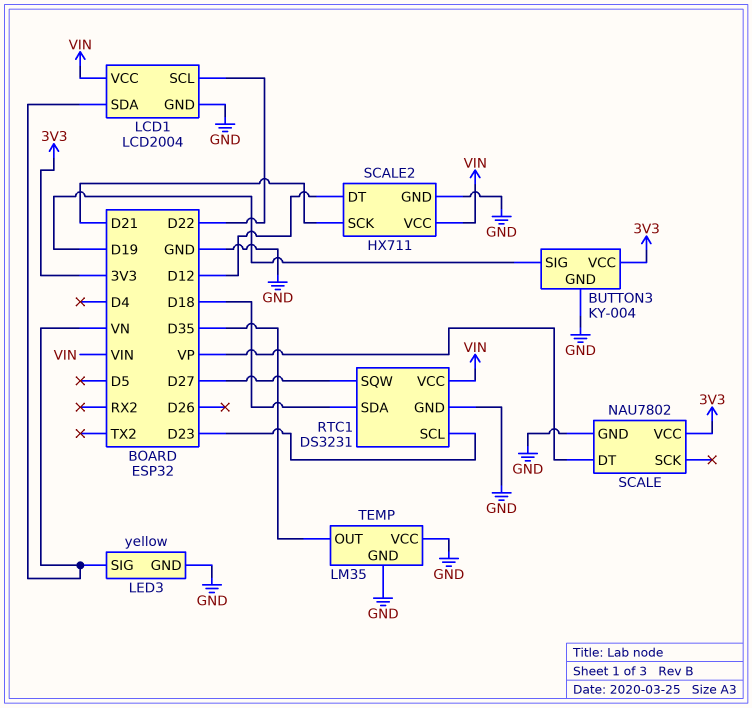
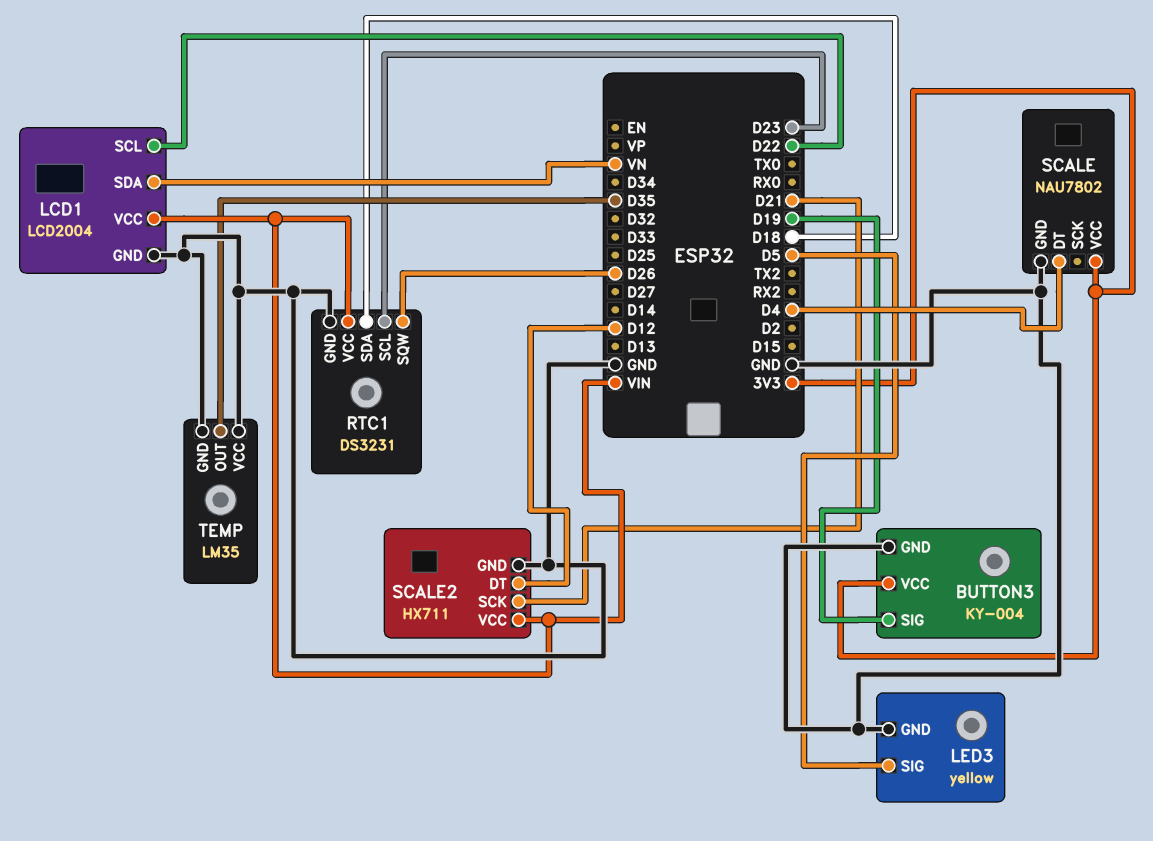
LED3 pin SIG: VN -> D5
RTC1 pin SQW: D27 -> D26
SCALE pin DT: VP -> D4

